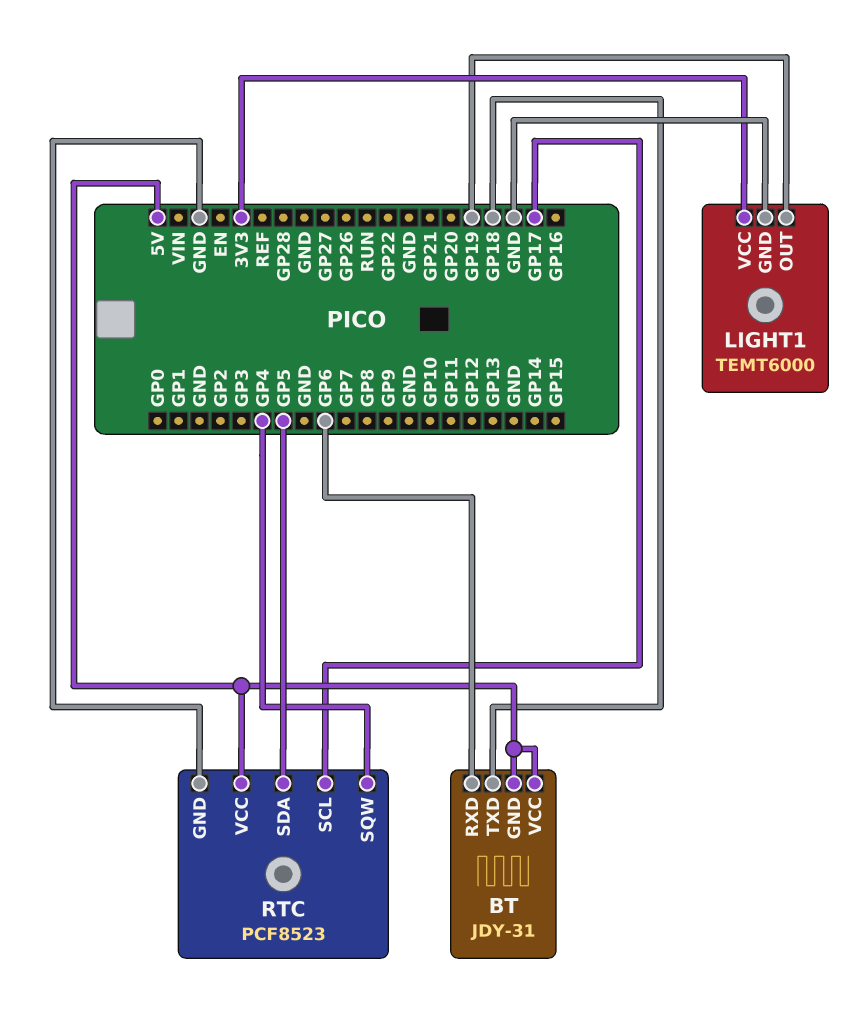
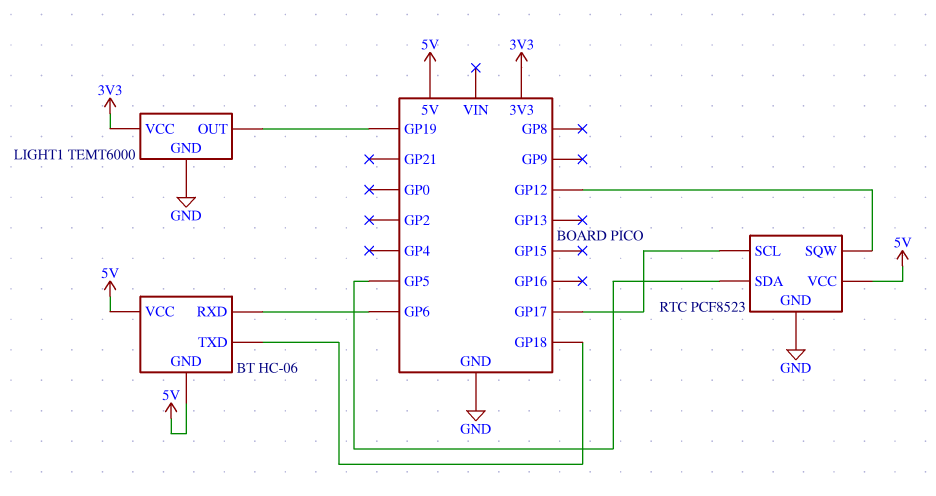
BT: JDY-31 -> HC-06
RTC pin SQW: GP4 -> GP12

